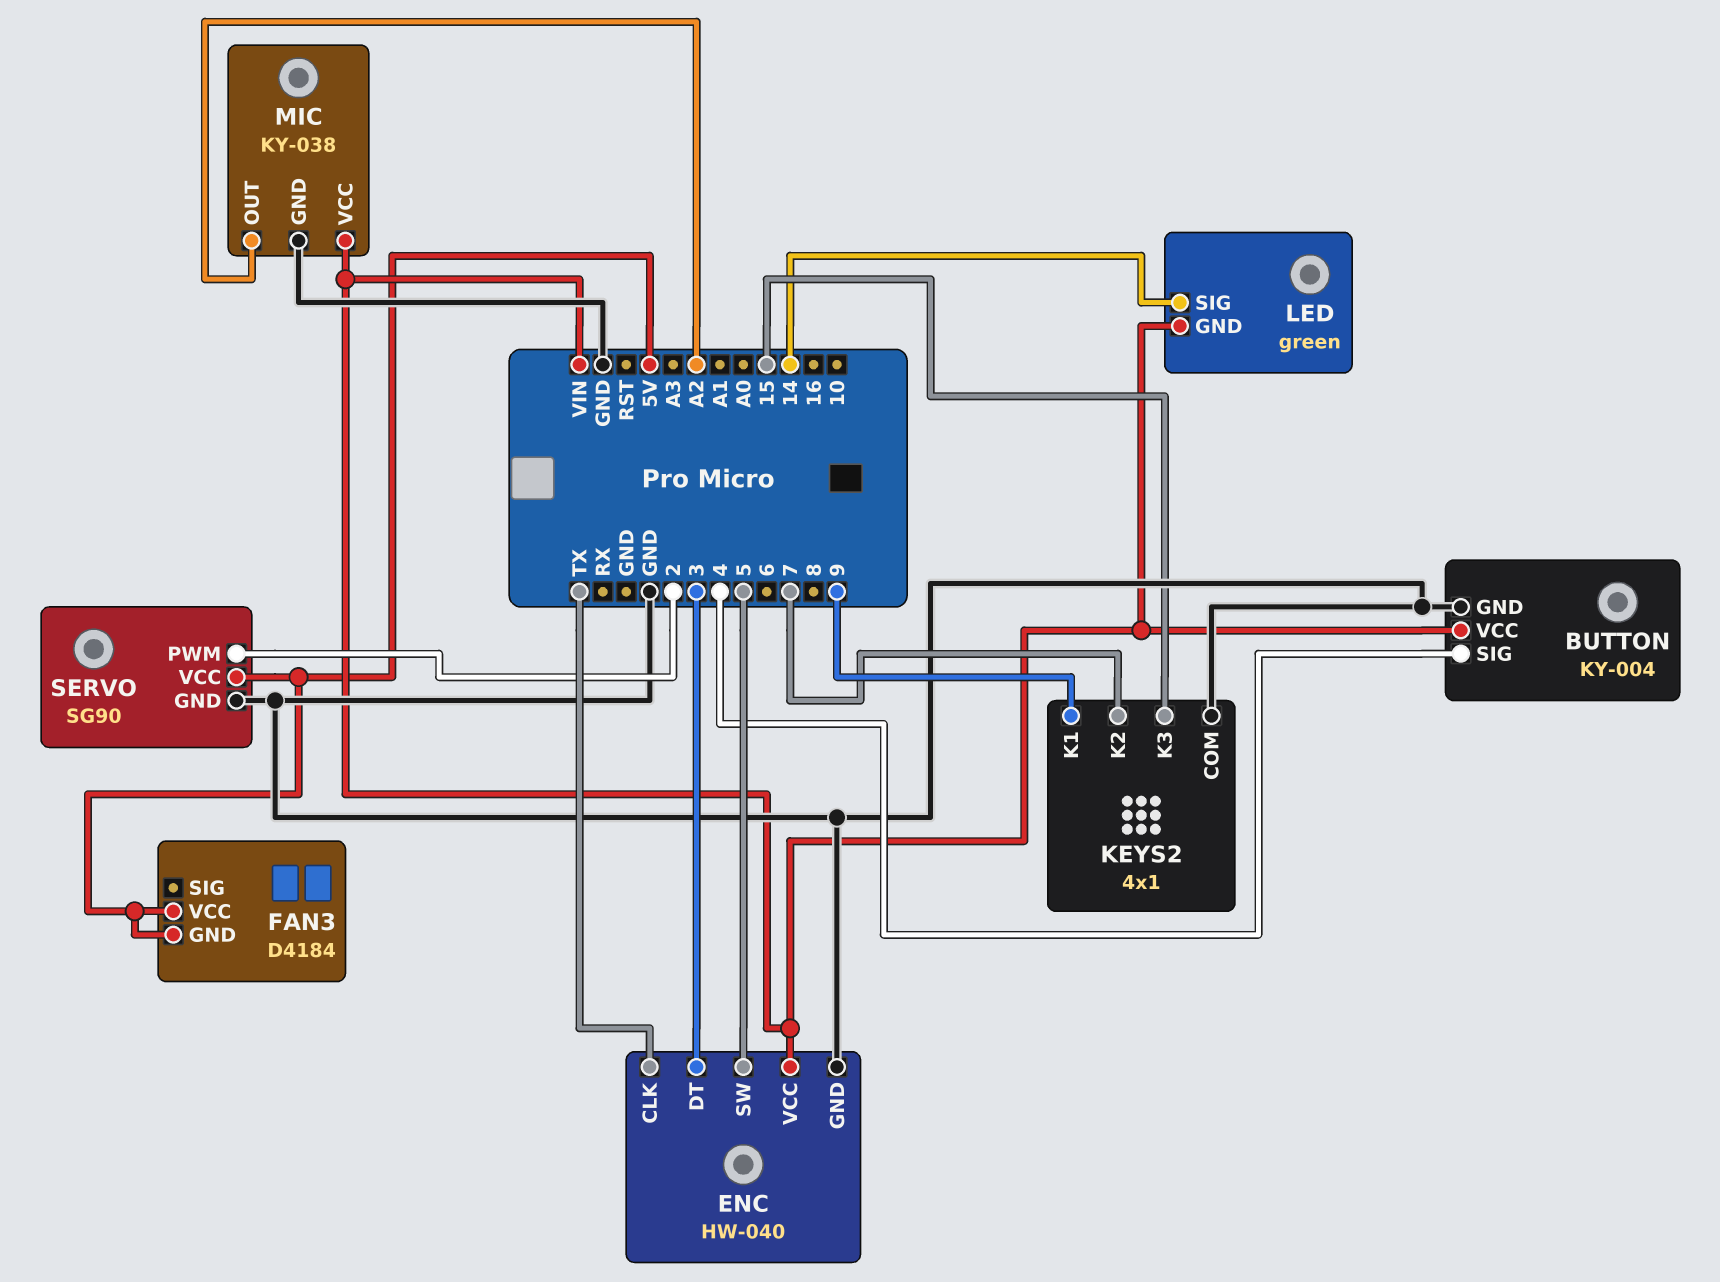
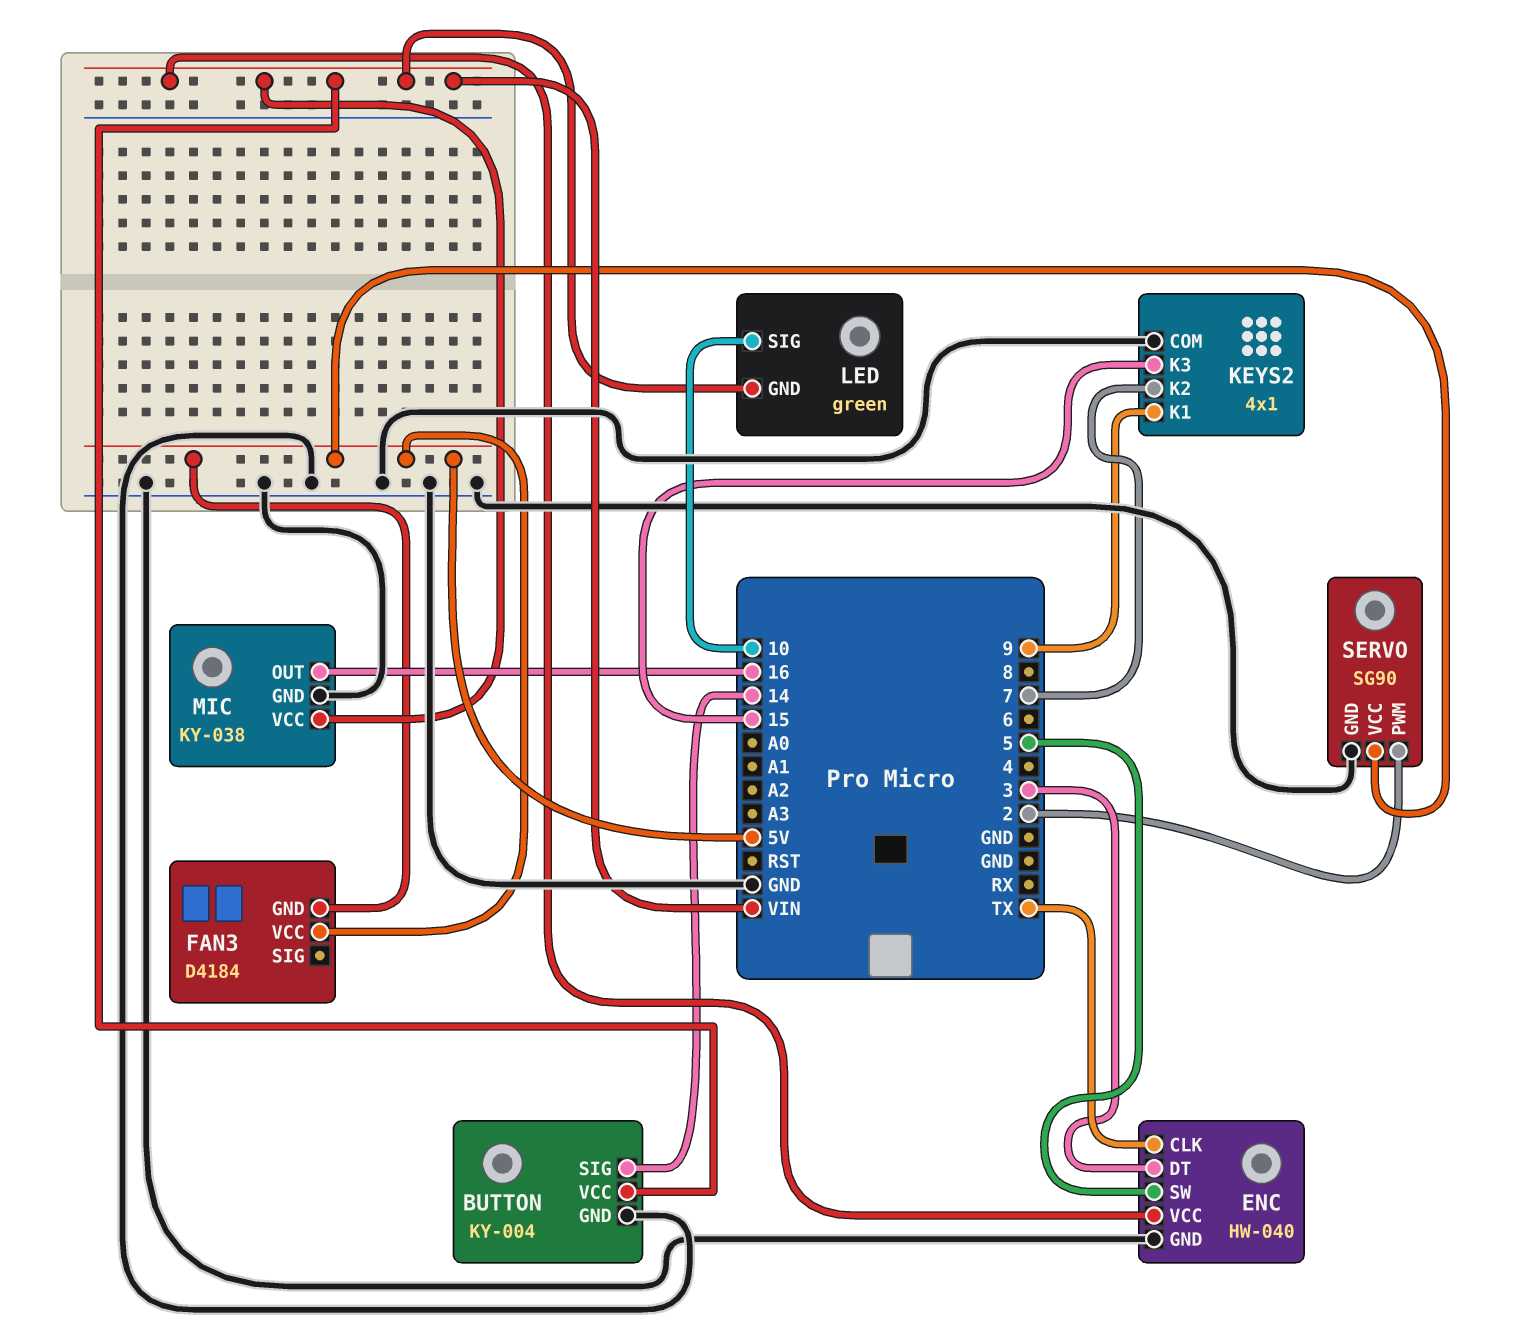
BUTTON pin SIG: 4 -> 14
LED pin SIG: 14 -> 10
MIC pin OUT: A2 -> 16

